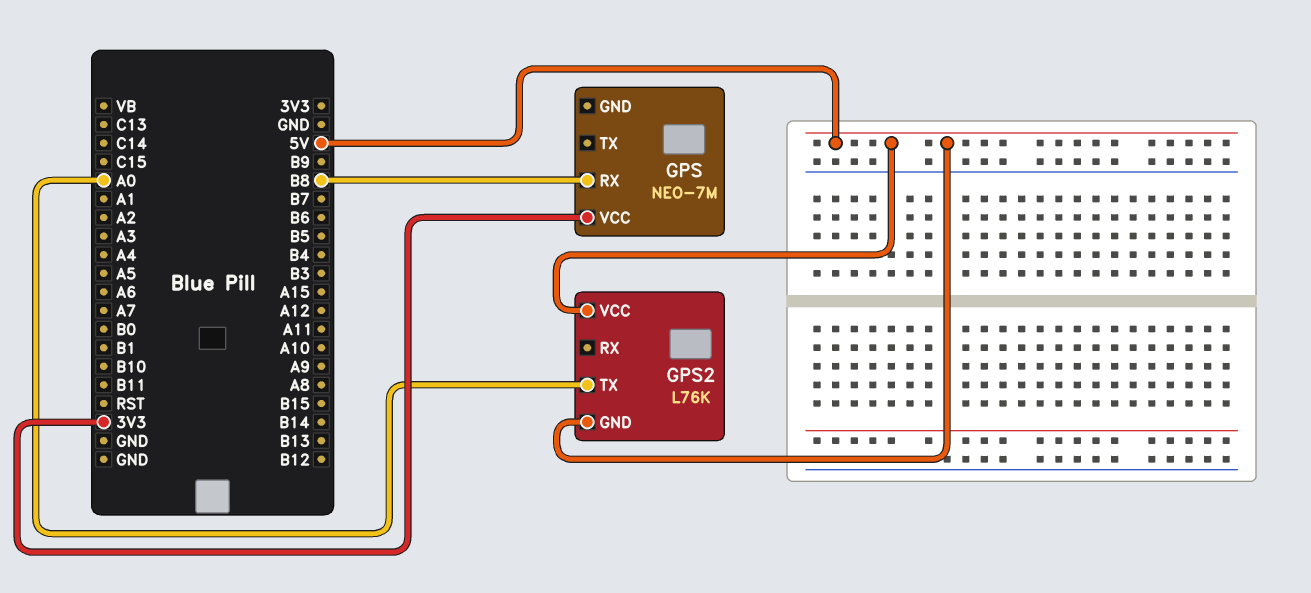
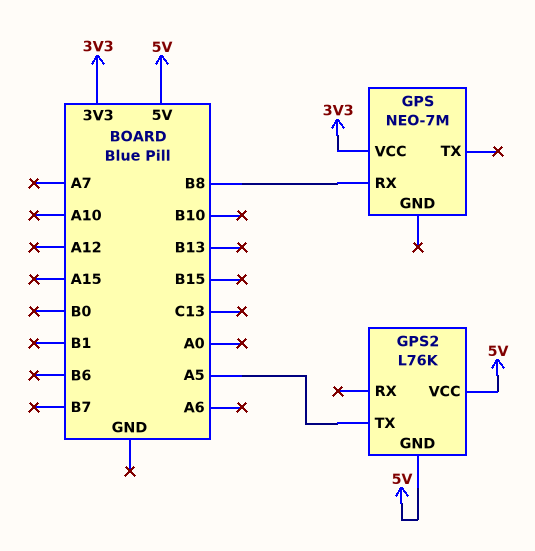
GPS2 pin TX: A0 -> A5

